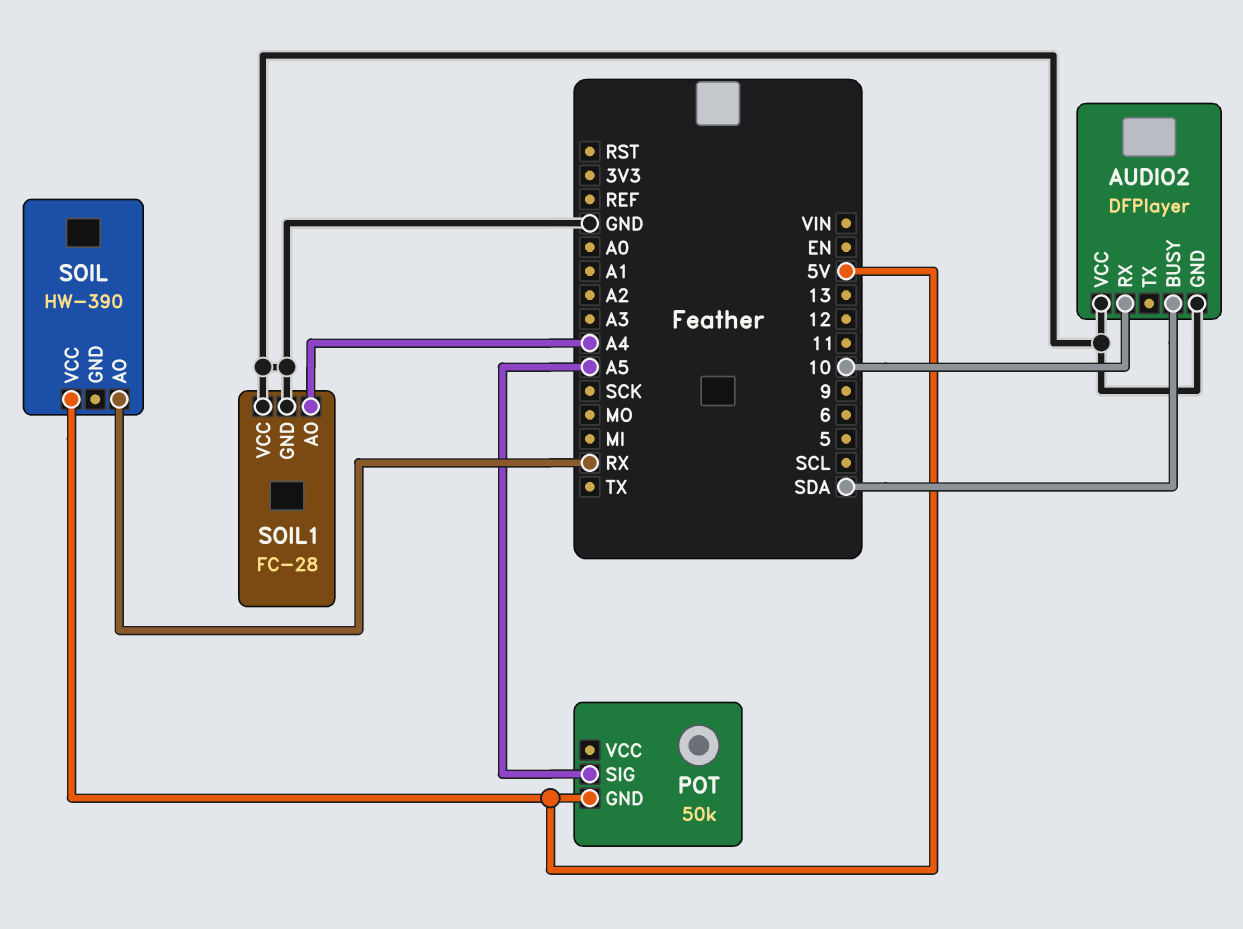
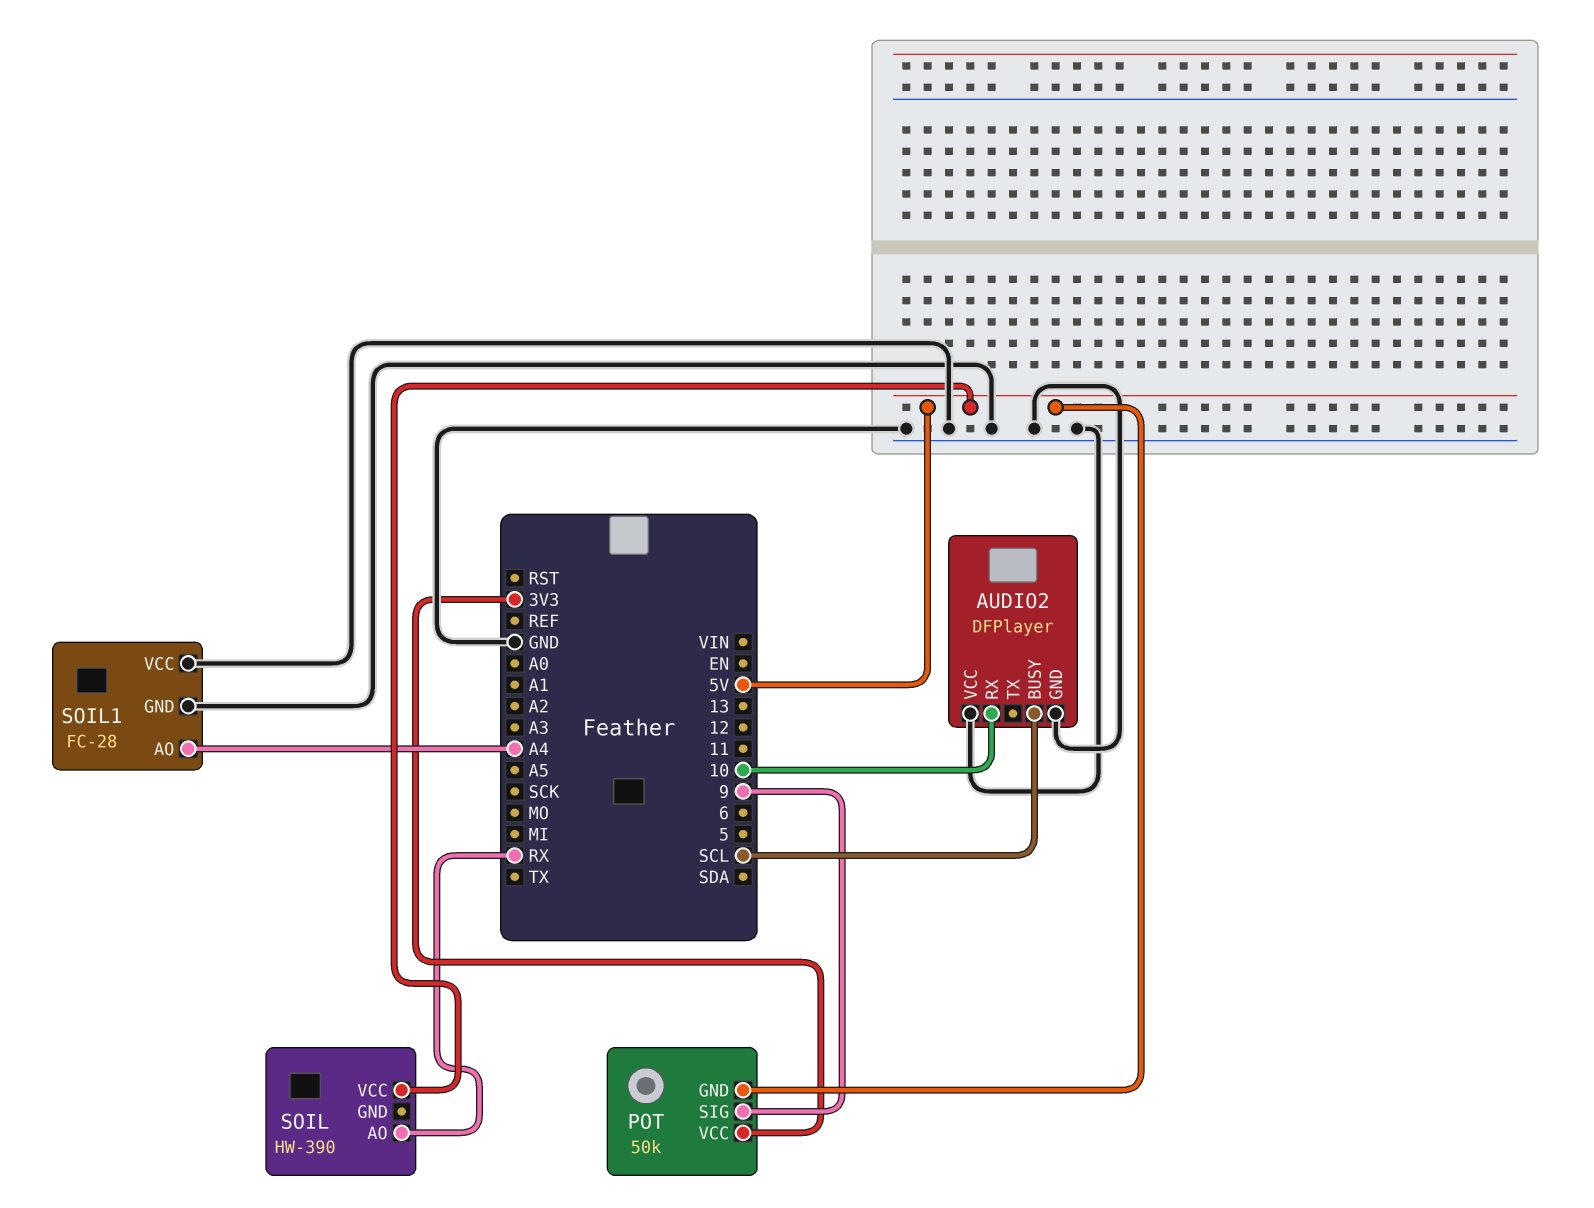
AUDIO2 pin BUSY: SDA -> SCL
POT pin SIG: A5 -> 9
POT pin VCC: none -> 3V3

